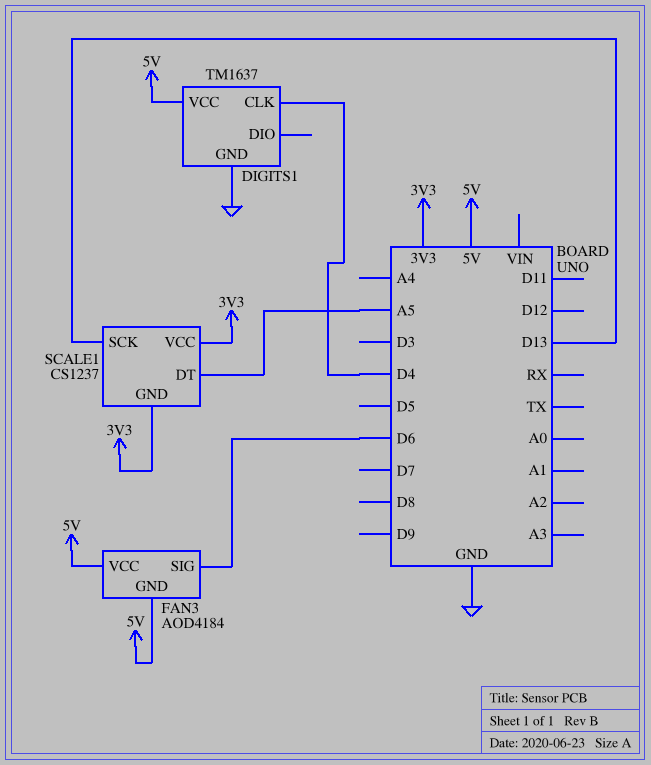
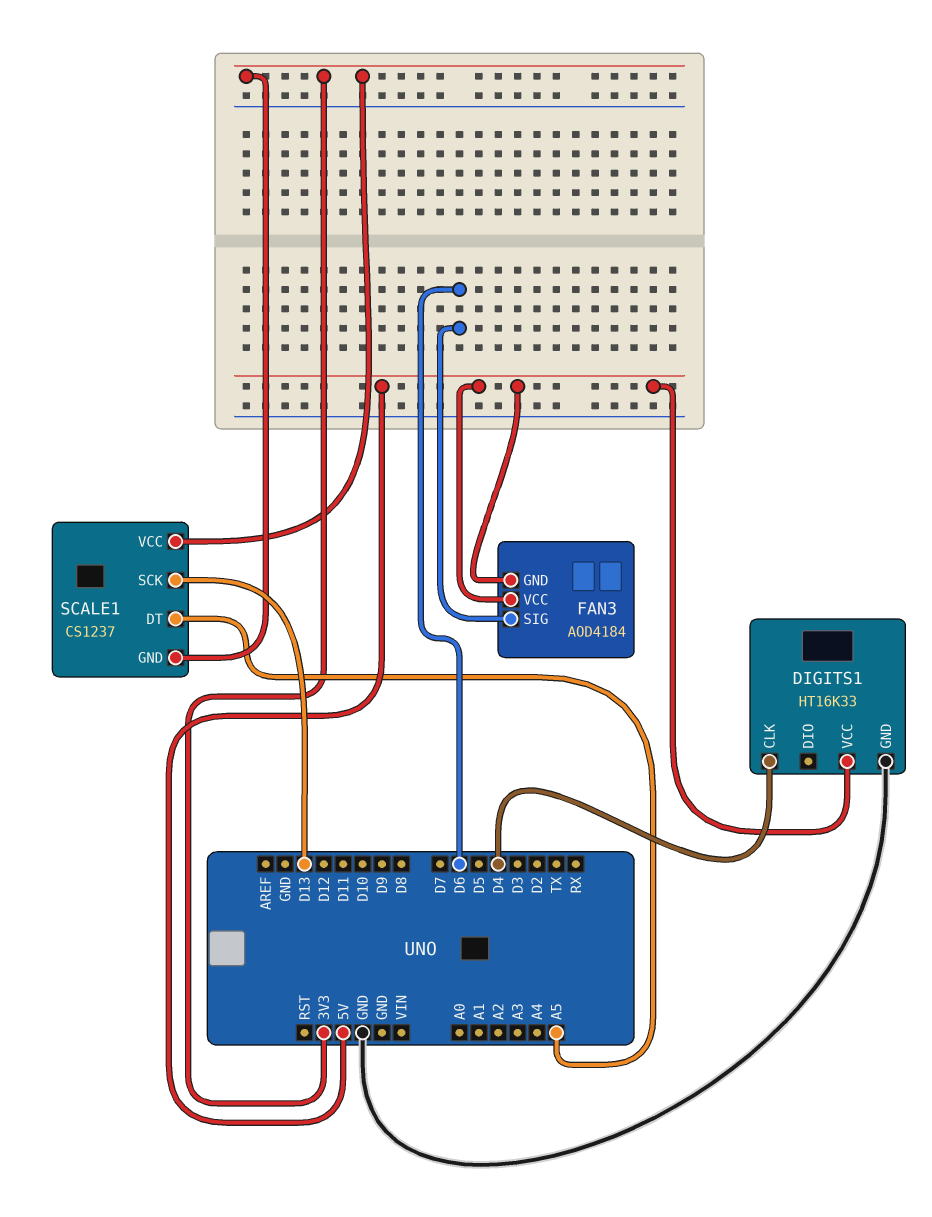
DIGITS1: TM1637 -> HT16K33

